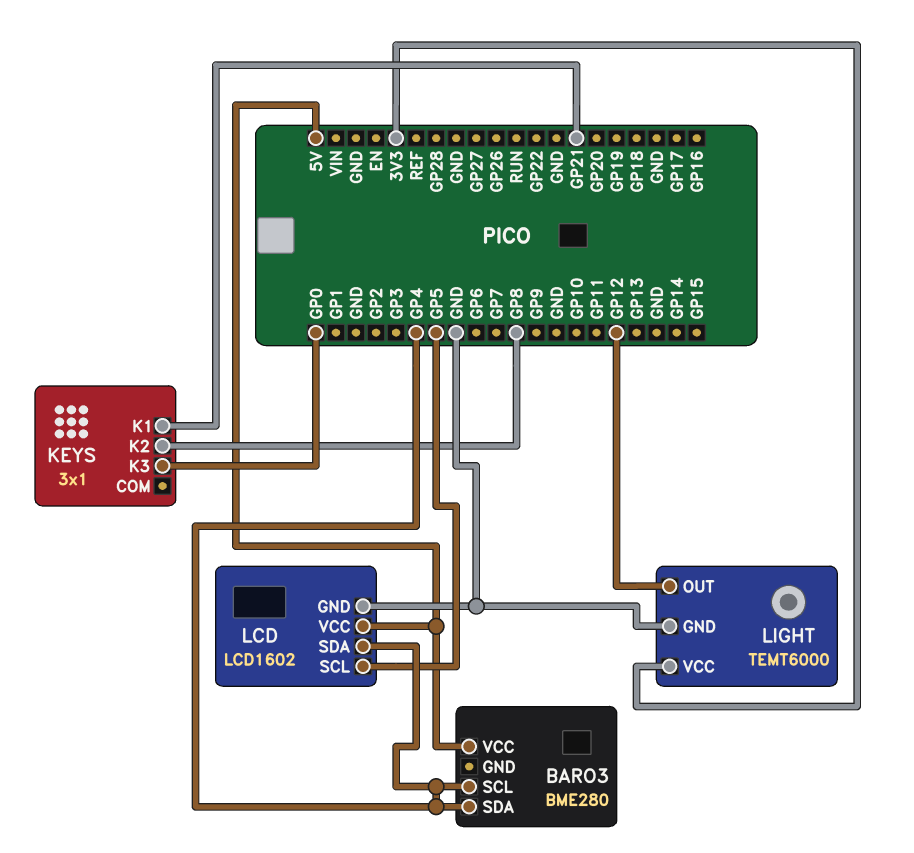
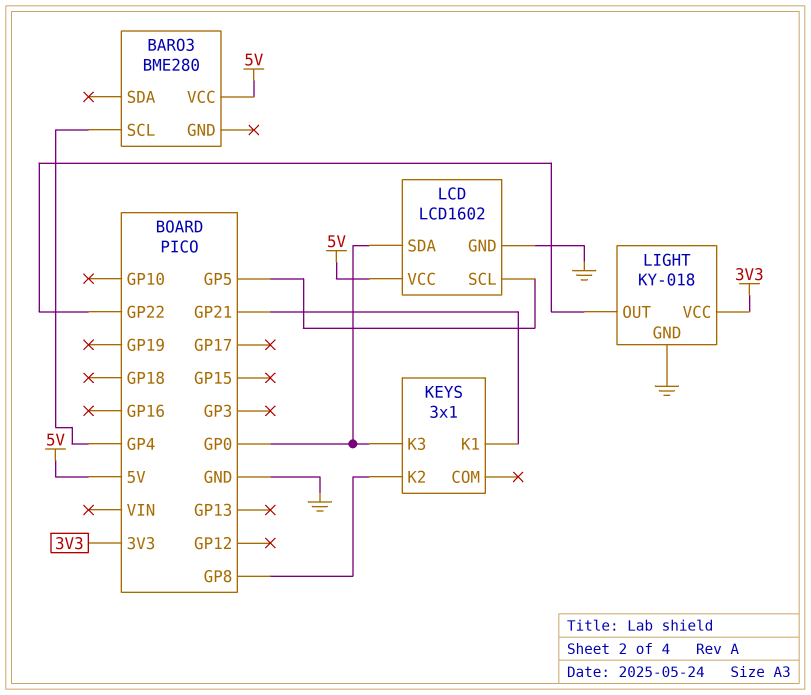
BARO3 pin SDA: GP4 -> none
LCD pin SDA: GP4 -> GP0
LIGHT: TEMT6000 -> KY-018
LIGHT pin OUT: GP12 -> GP22

